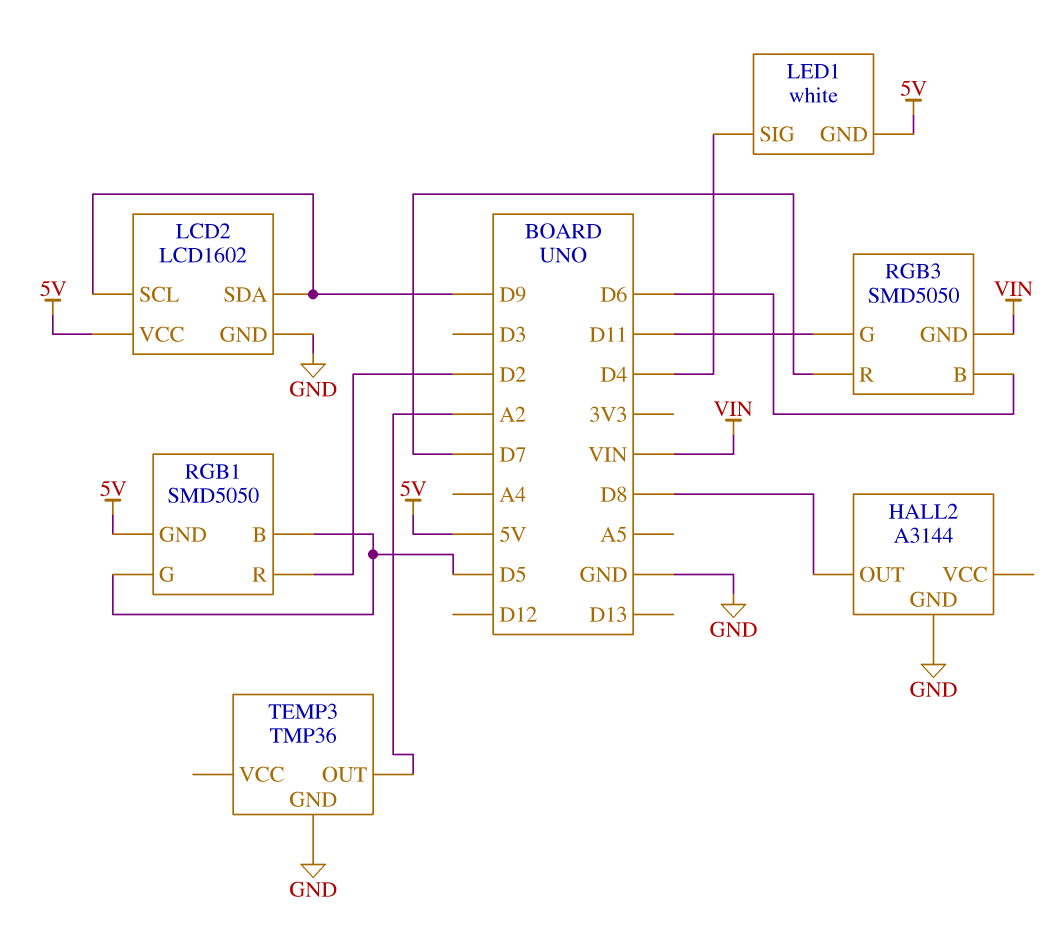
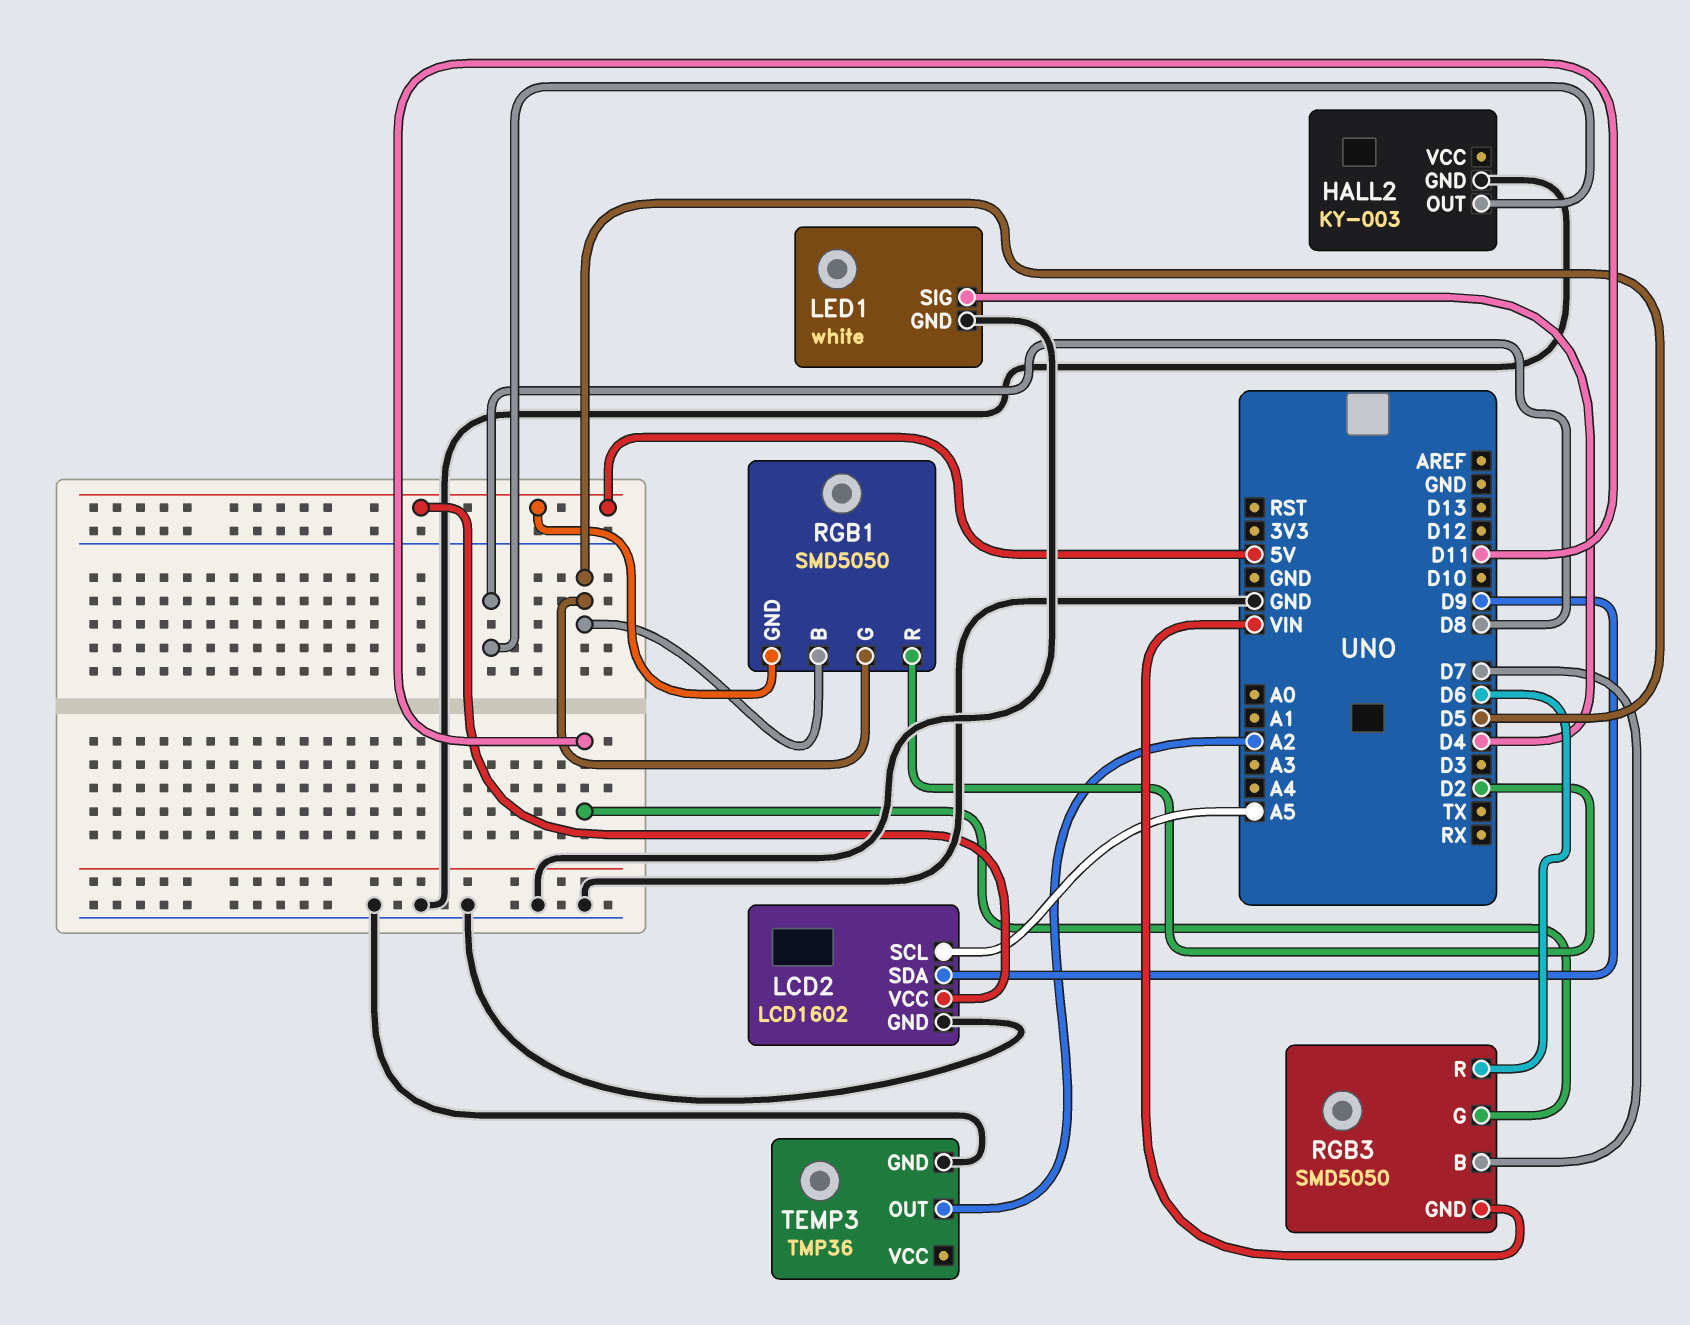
HALL2: A3144 -> KY-003
LCD2 pin SCL: D9 -> A5
LED1 pin GND: 5V -> GND
RGB3 pin B: D6 -> D7
RGB3 pin R: D7 -> D6

